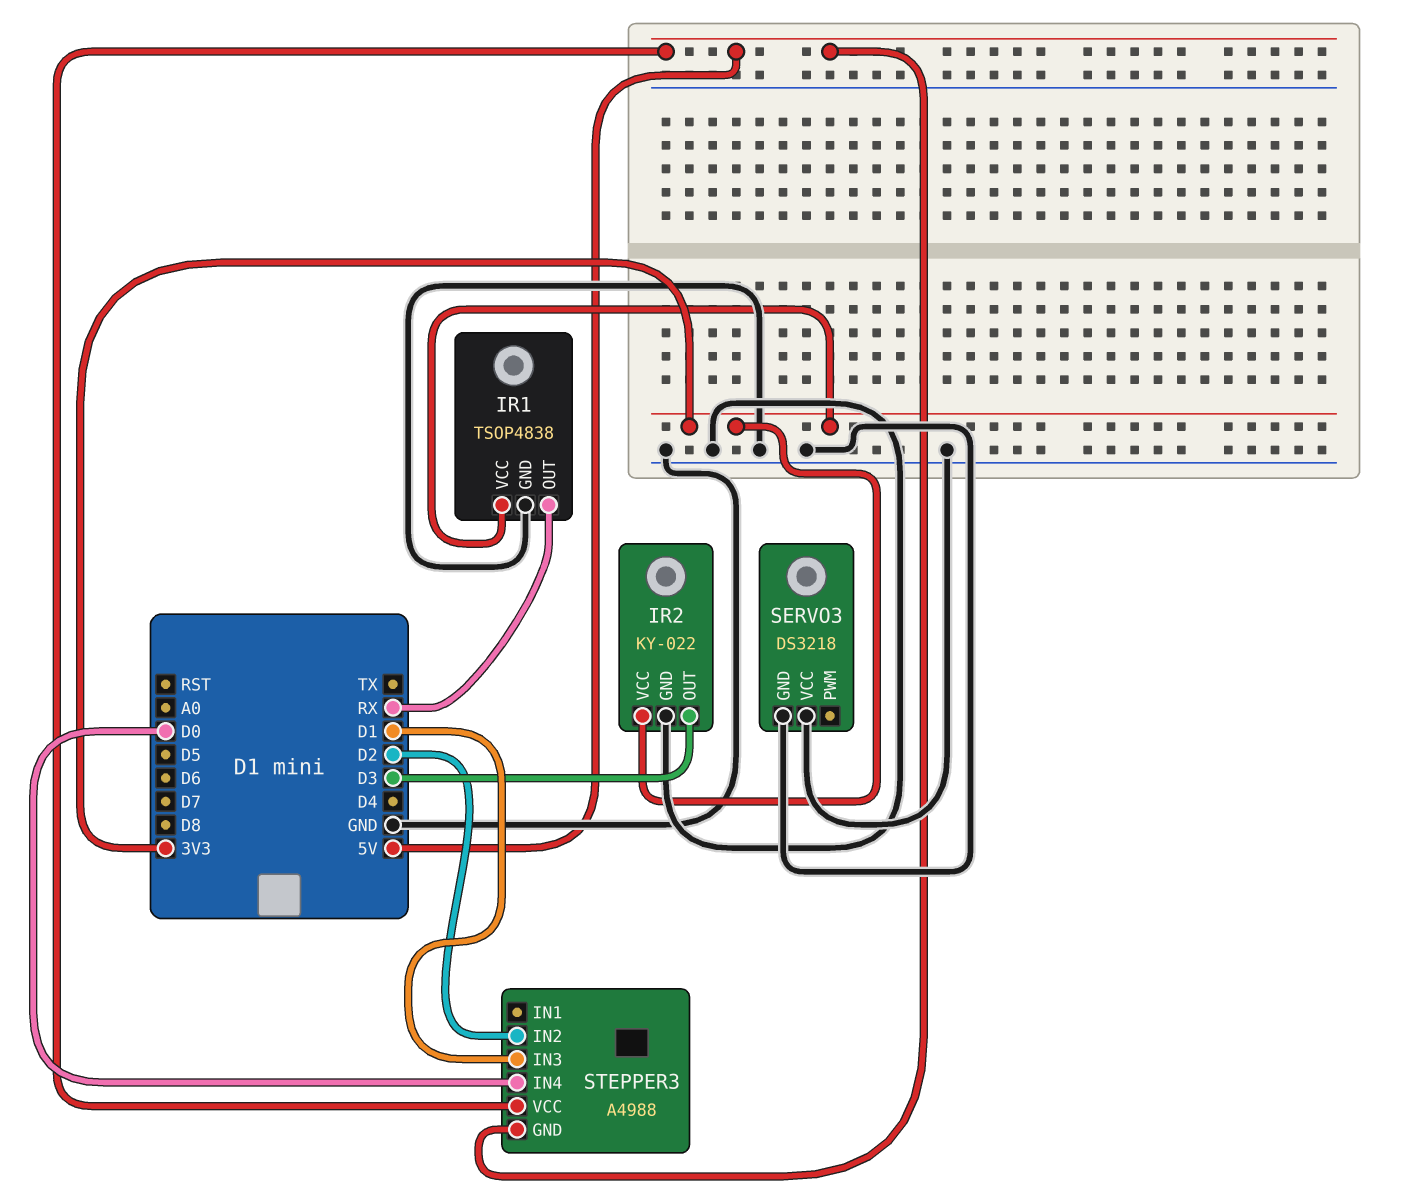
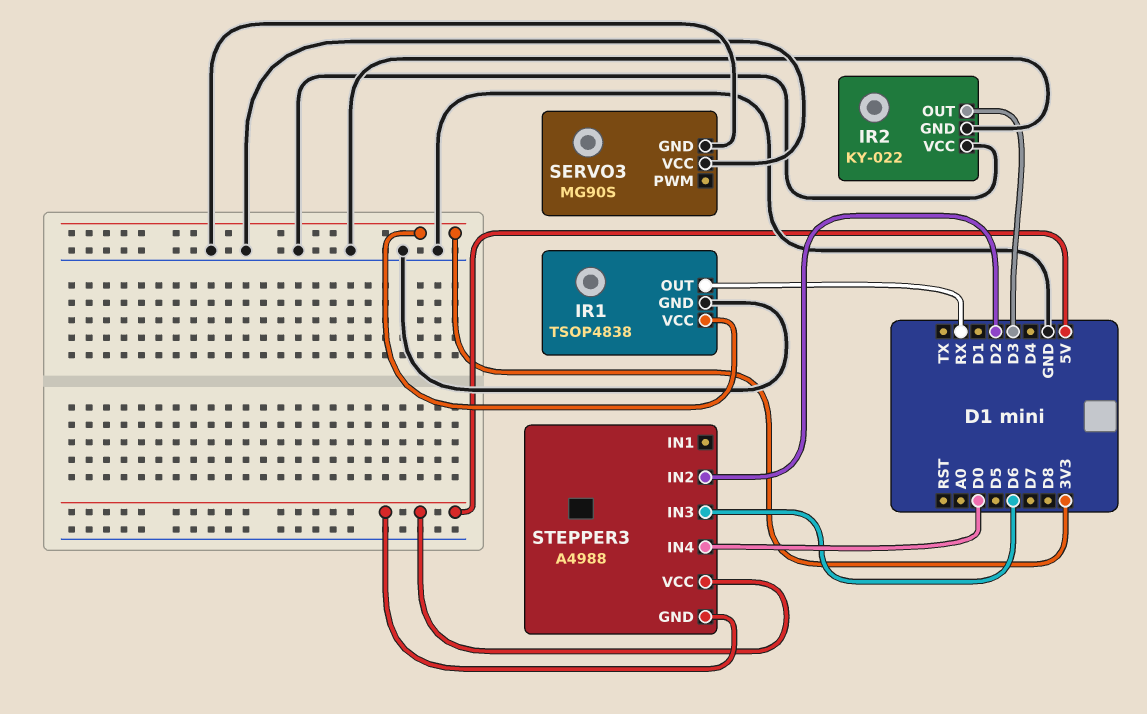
IR2 pin VCC: 3V3 -> GND
SERVO3: DS3218 -> MG90S
STEPPER3 pin IN3: D1 -> D6

